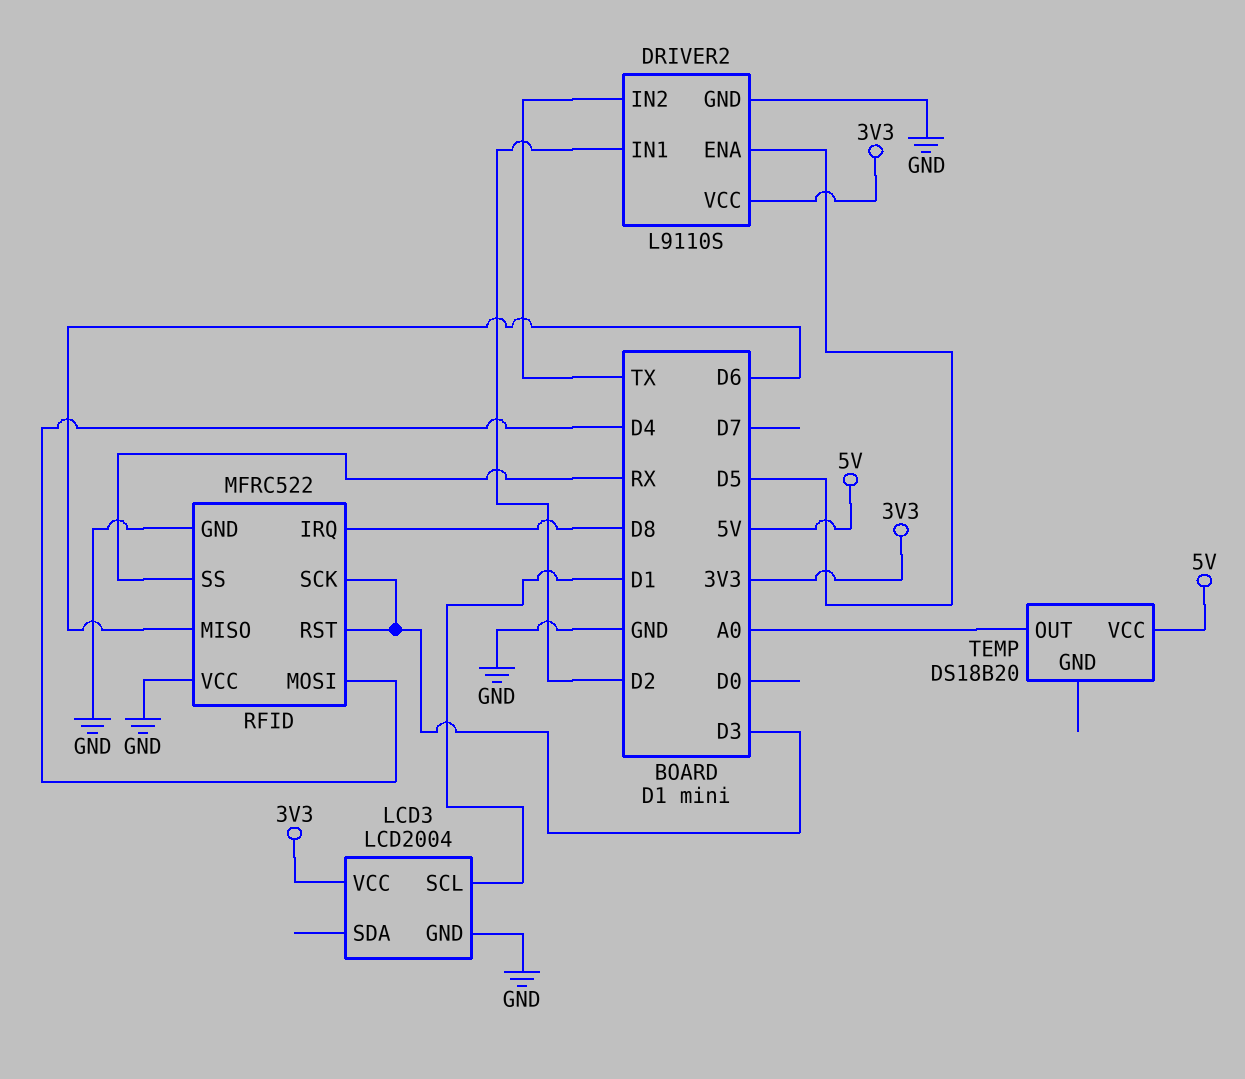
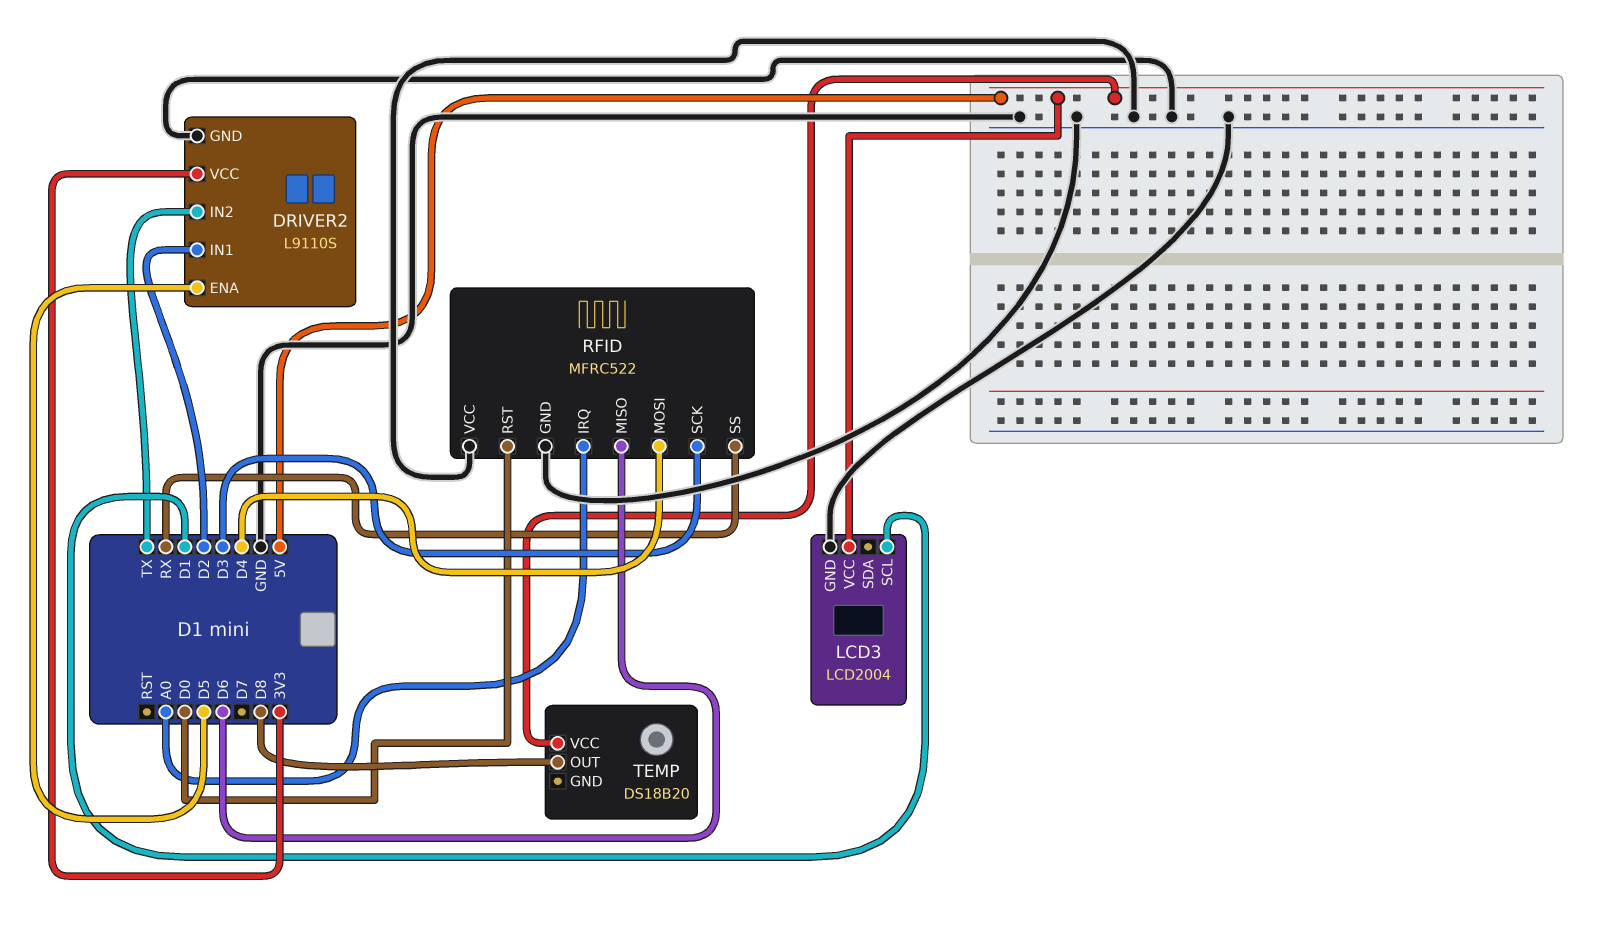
LCD3 pin VCC: 3V3 -> 5V
RFID pin IRQ: D8 -> A0
RFID pin RST: D3 -> D0
TEMP pin OUT: A0 -> D8

